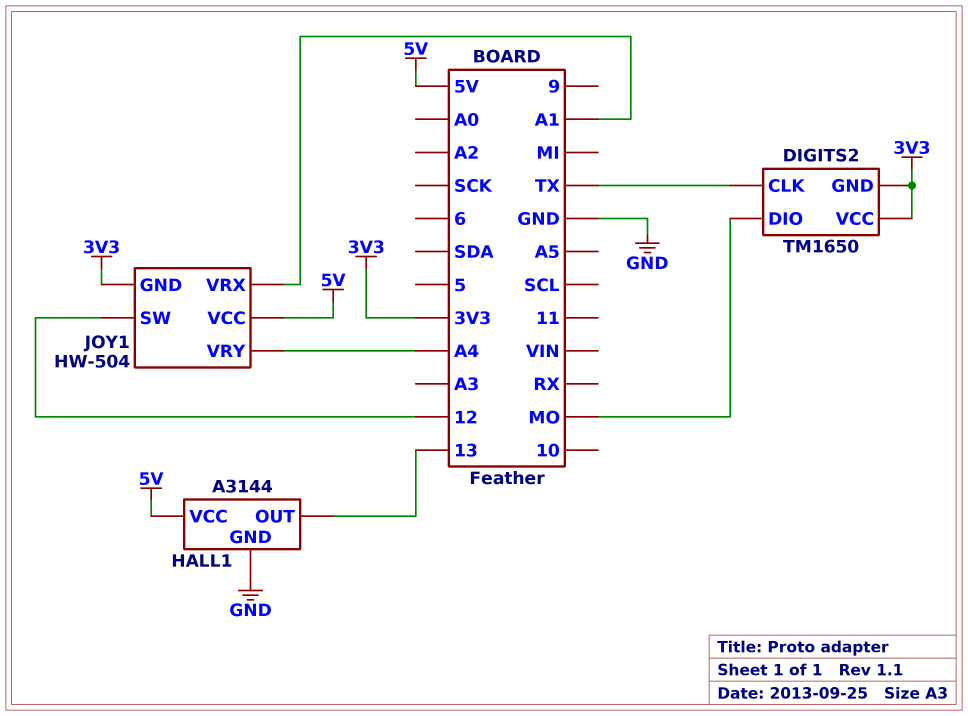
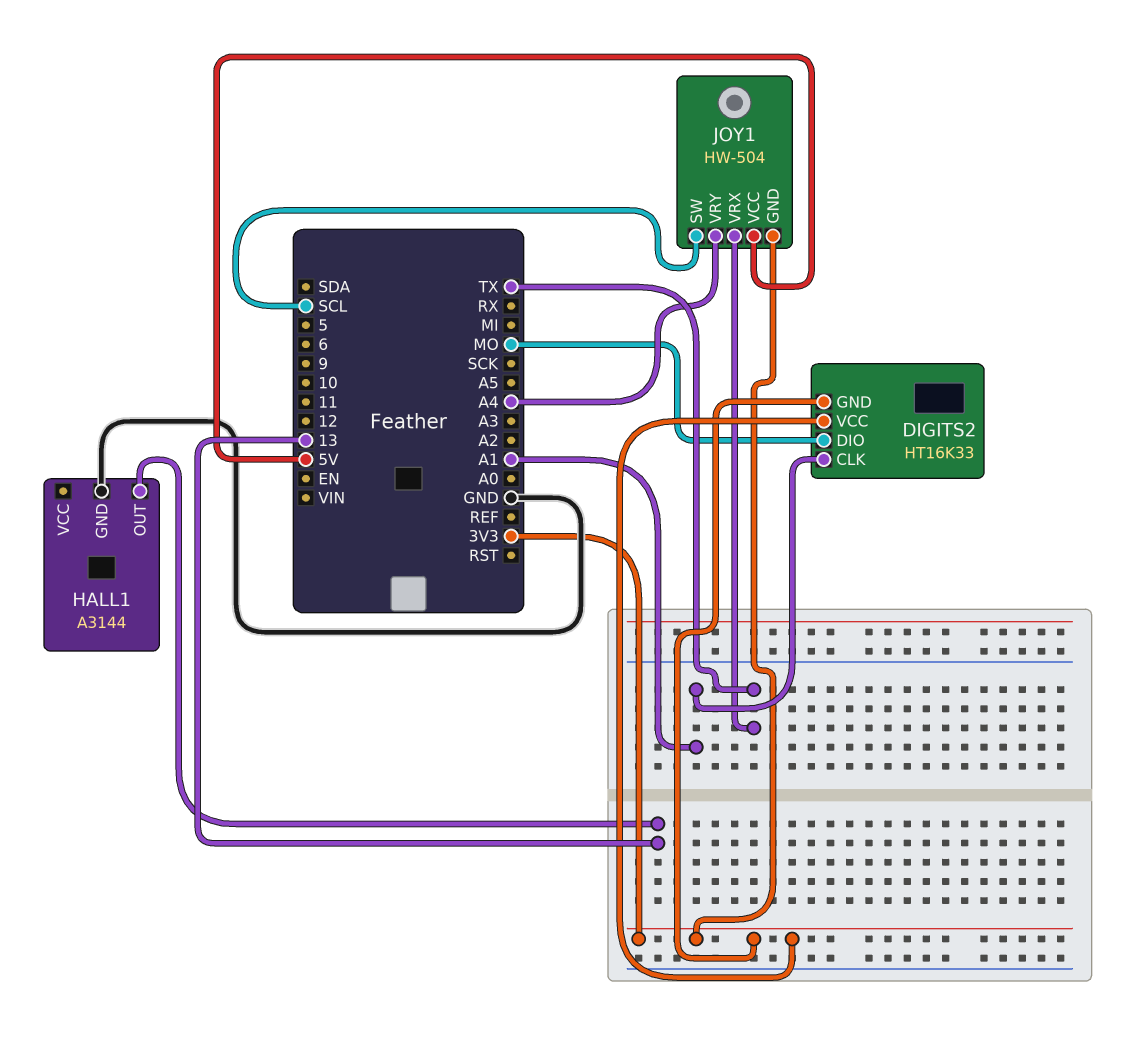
DIGITS2: TM1650 -> HT16K33
DIGITS2 pin CLK: TX -> A1
HALL1 pin VCC: 5V -> none
JOY1 pin SW: 12 -> SCL
JOY1 pin VRX: A1 -> TX

